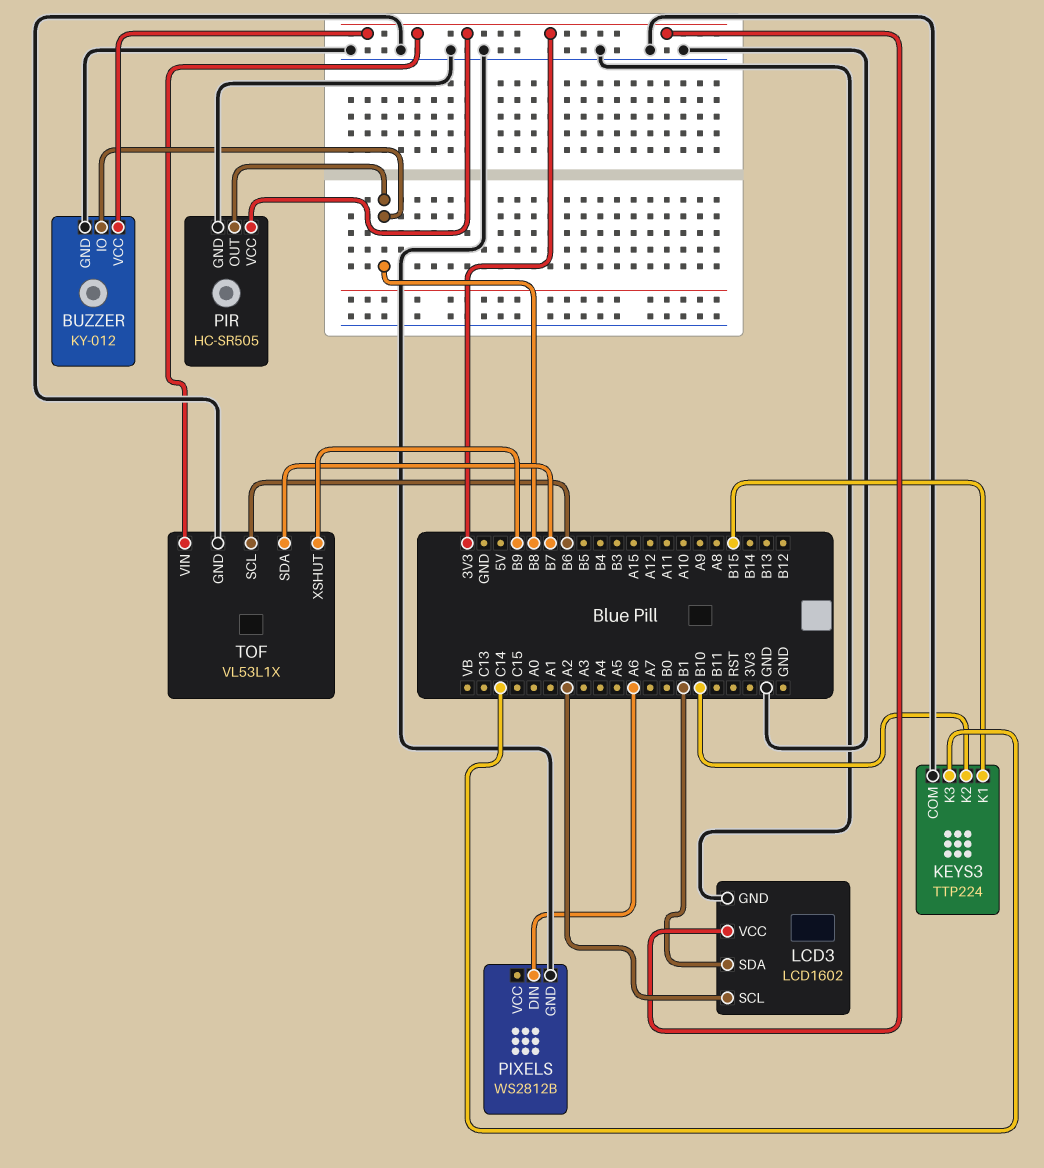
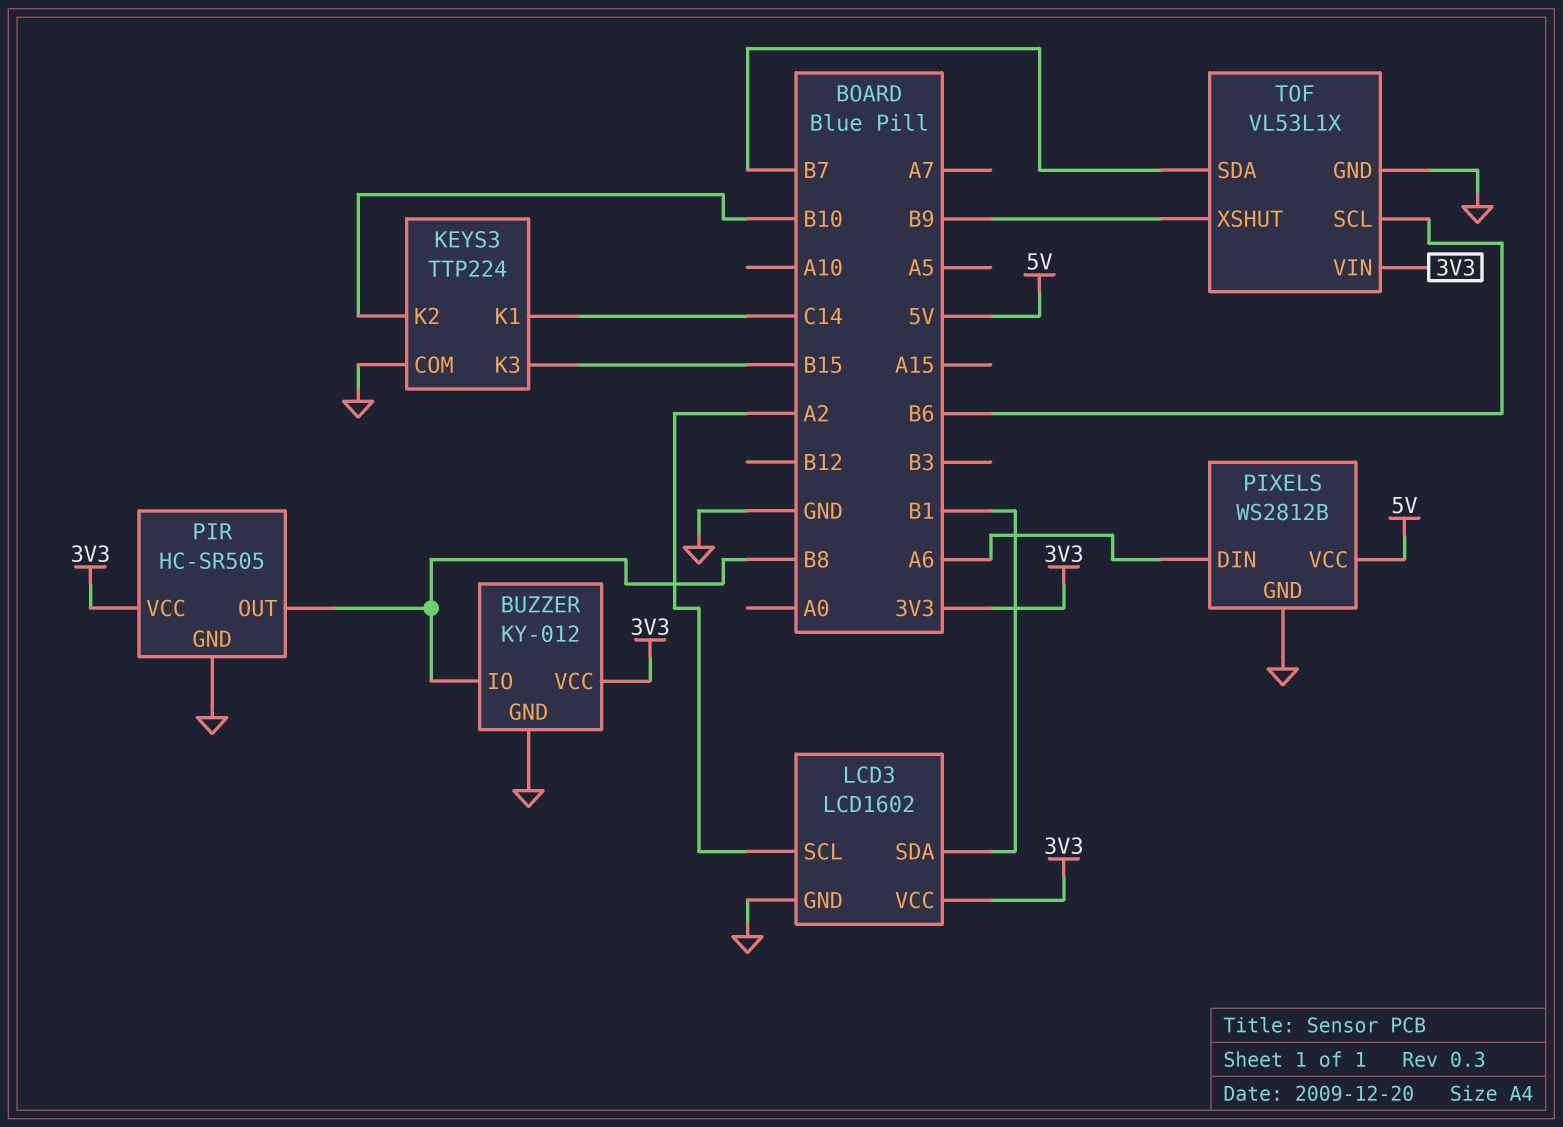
KEYS3 pin K1: B15 -> C14
KEYS3 pin K3: C14 -> B15
PIXELS pin VCC: none -> 5V

